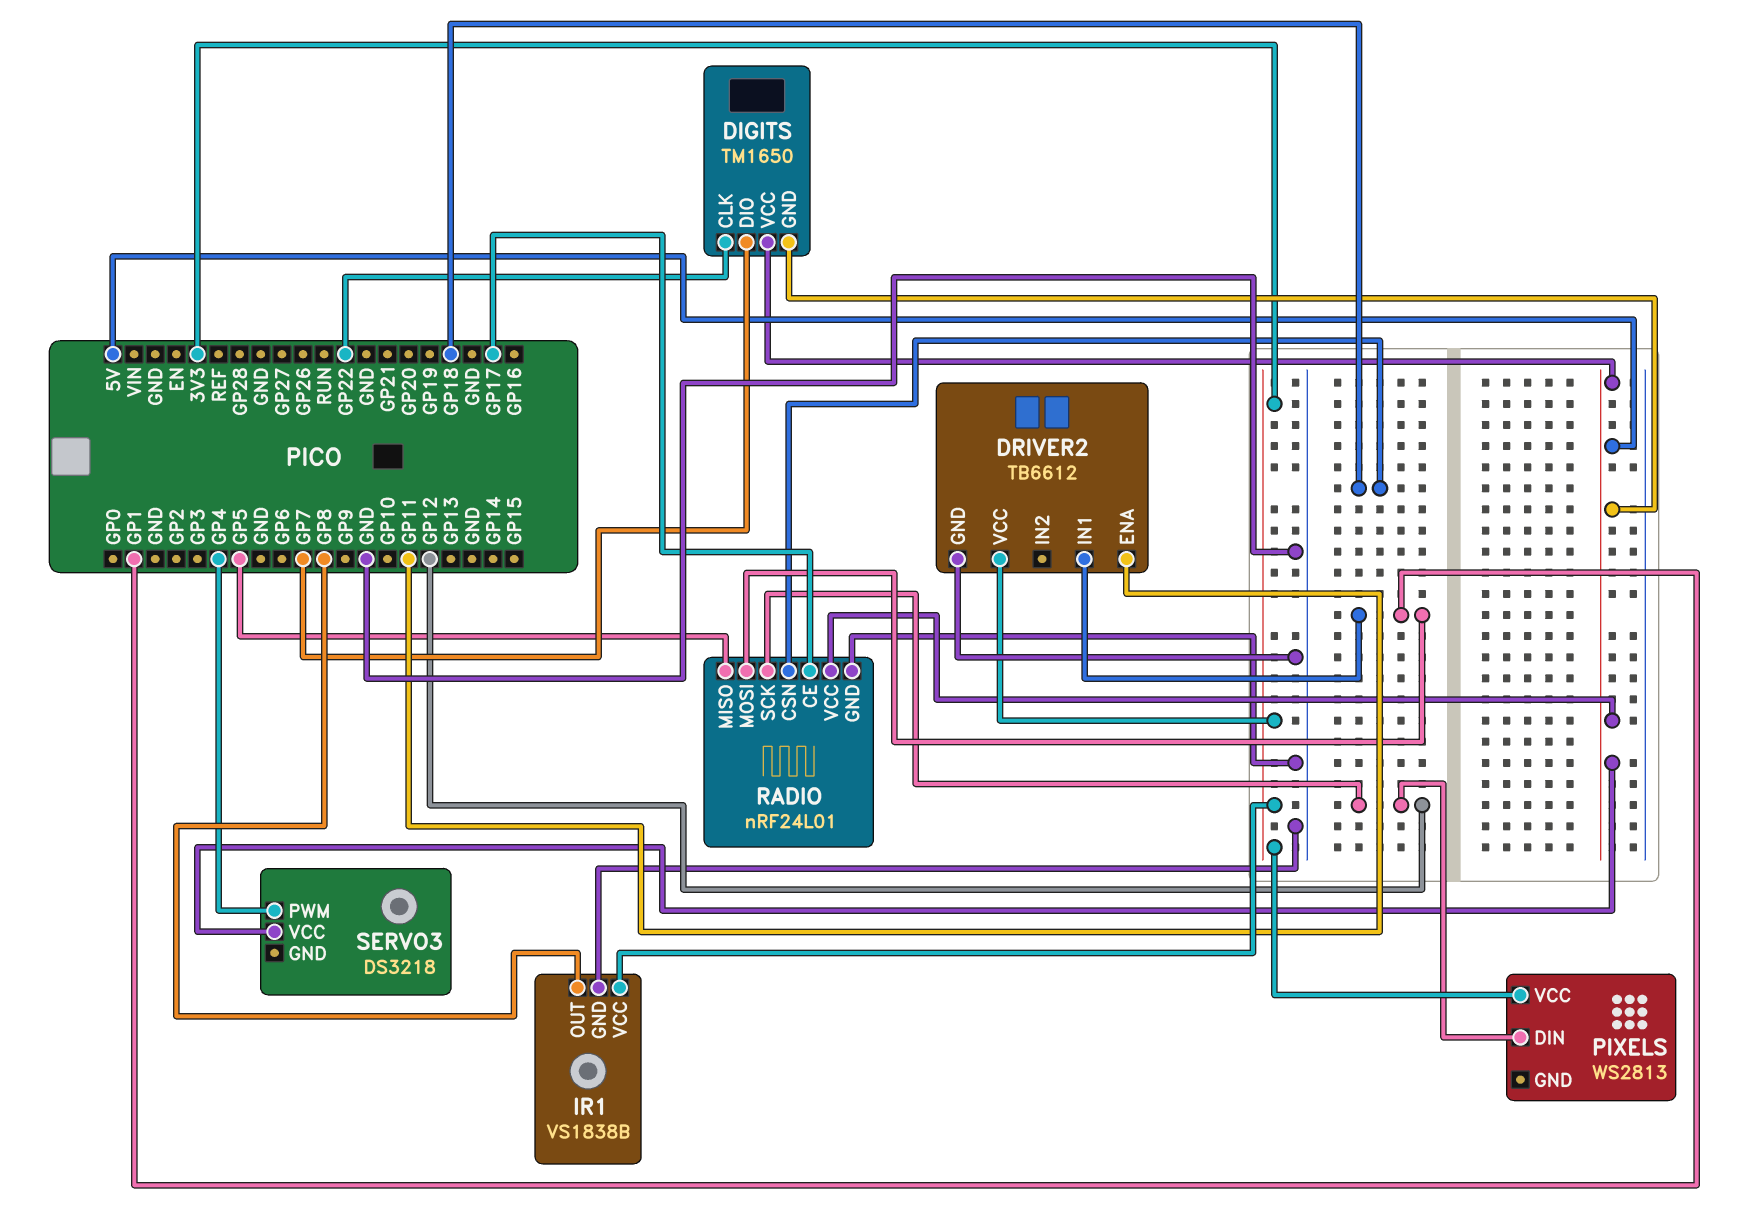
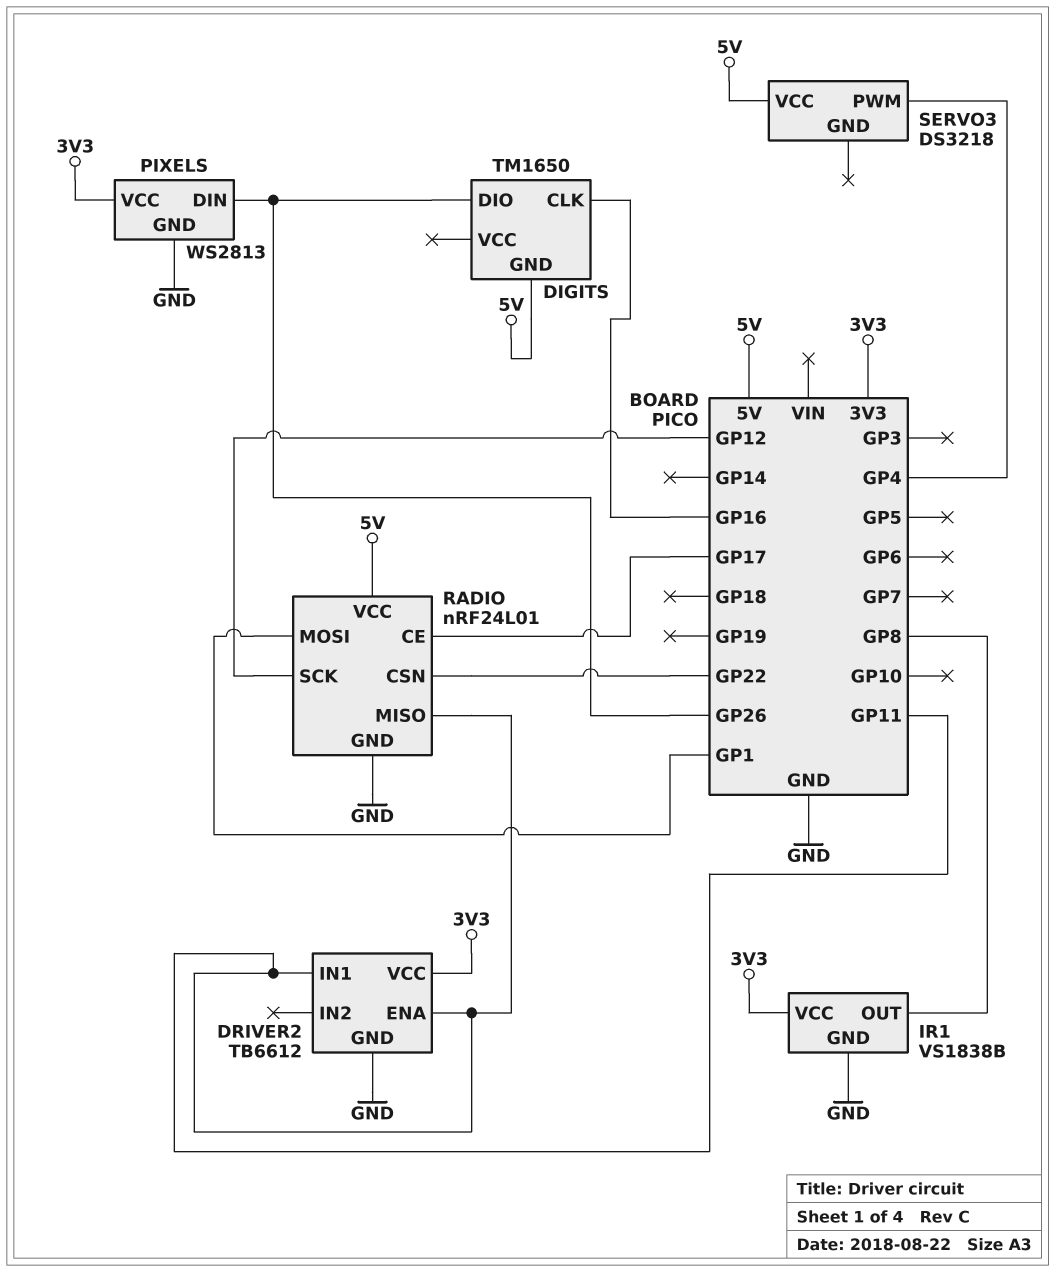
DIGITS pin CLK: GP22 -> GP16
DIGITS pin DIO: GP7 -> GP26
DIGITS pin VCC: 5V -> none
DRIVER2 pin IN1: GP1 -> GP11
PIXELS pin DIN: GP12 -> GP26
PIXELS pin GND: none -> GND
RADIO pin CSN: GP18 -> GP22
RADIO pin MISO: GP5 -> GP11

